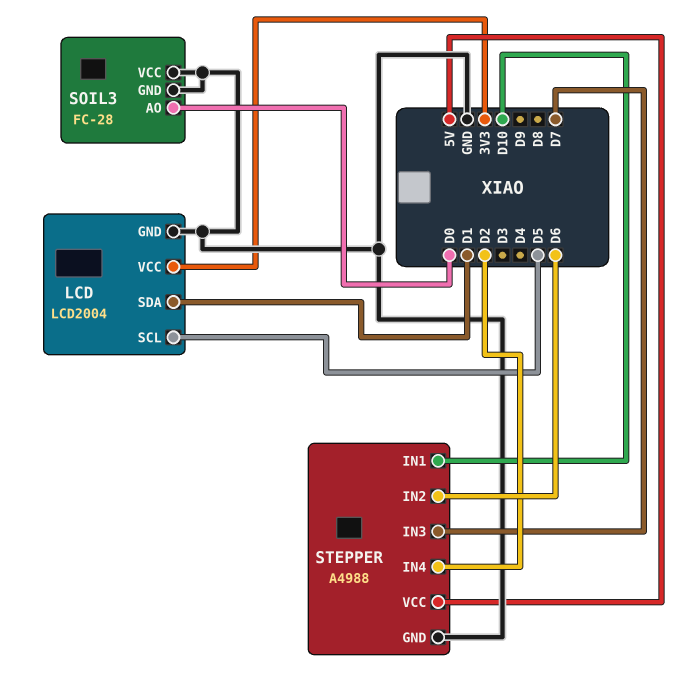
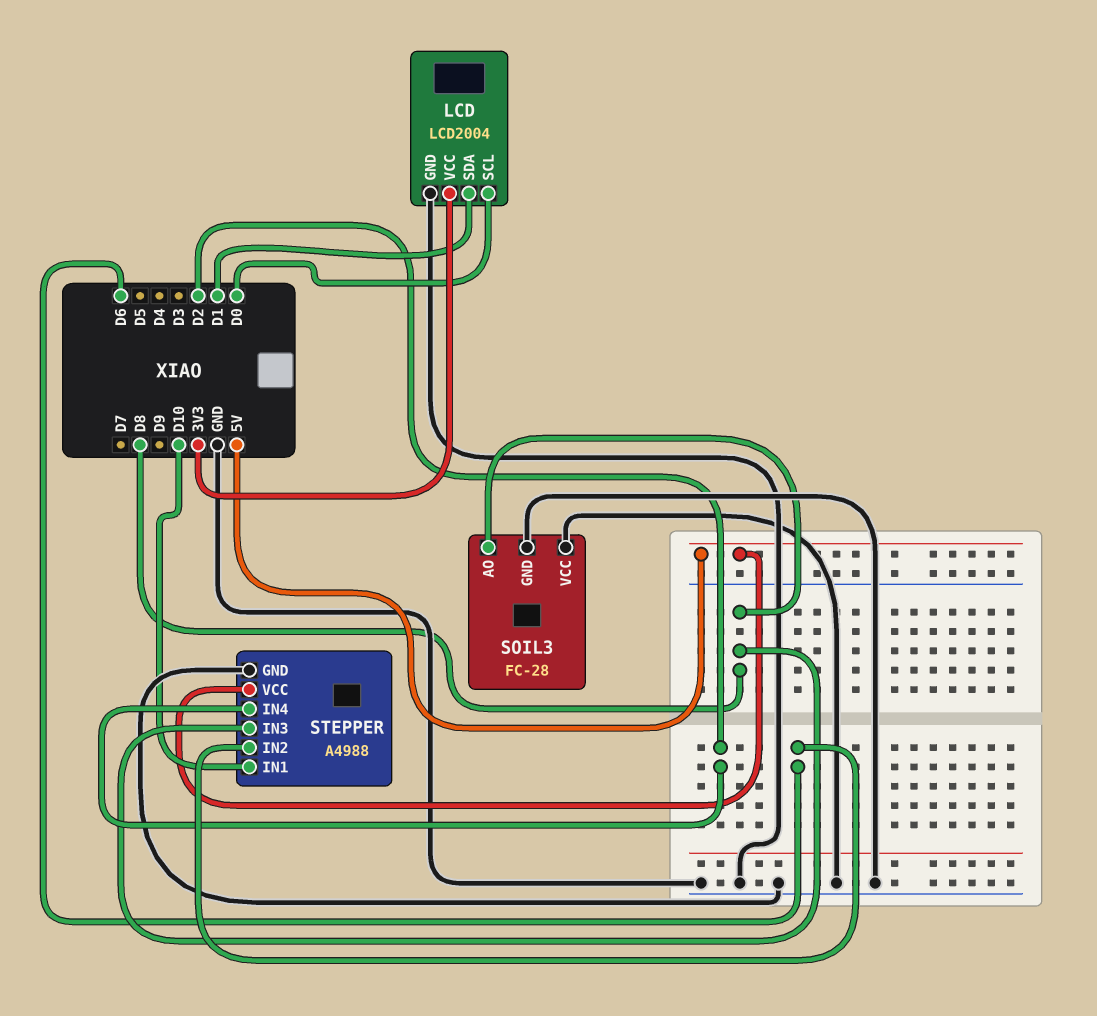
LCD pin SCL: D5 -> D0
SOIL3 pin AO: D0 -> D8
STEPPER pin IN3: D7 -> D8

